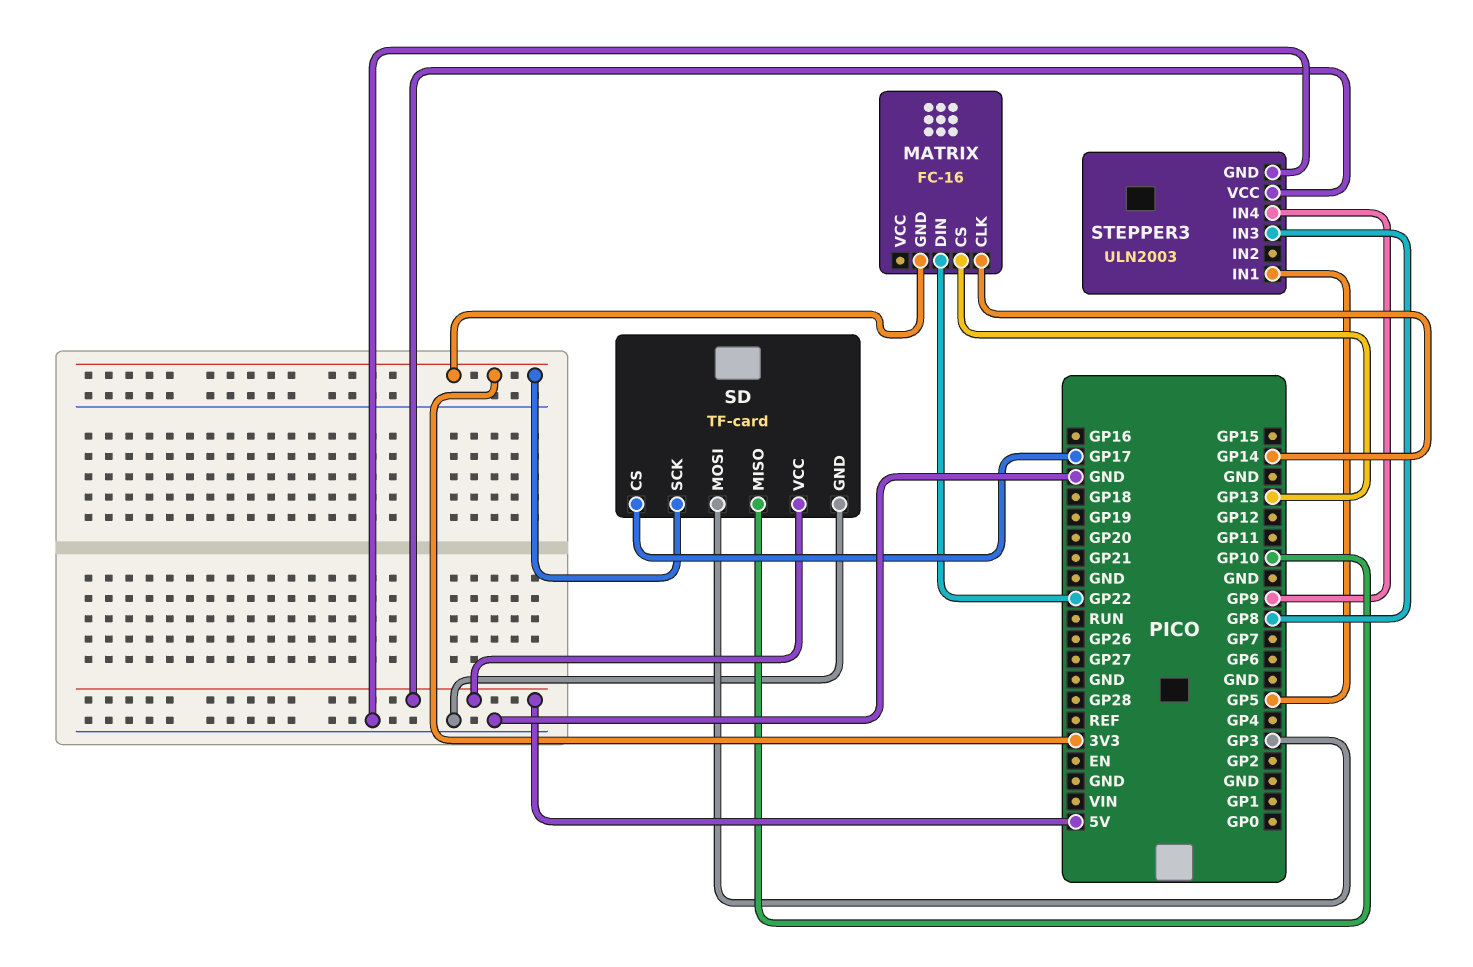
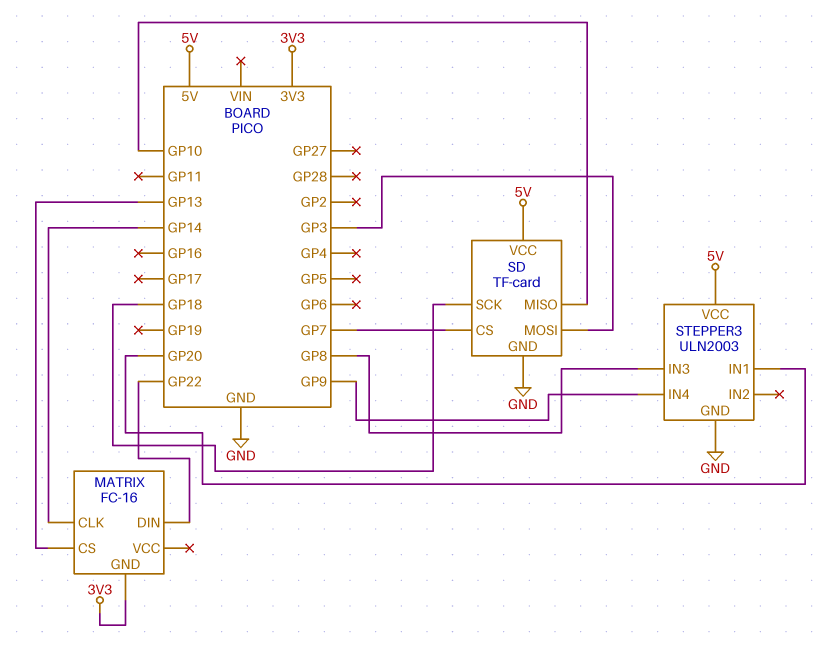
SD pin CS: GP17 -> GP7
SD pin SCK: 3V3 -> GP18
STEPPER3 pin IN1: GP5 -> GP20

